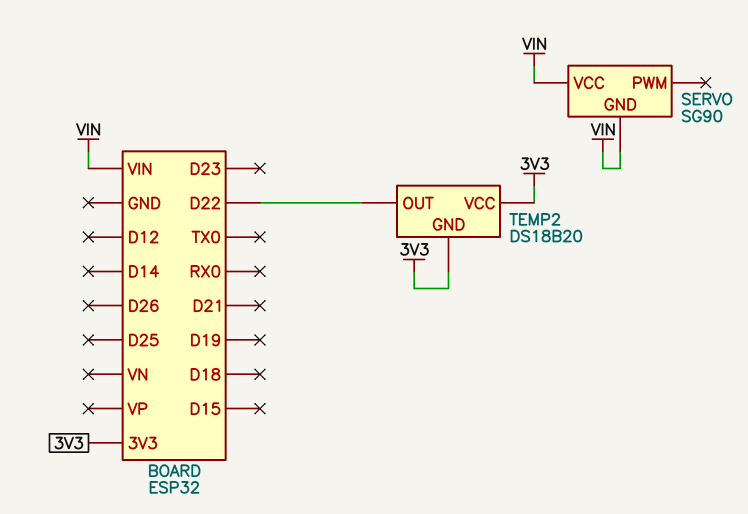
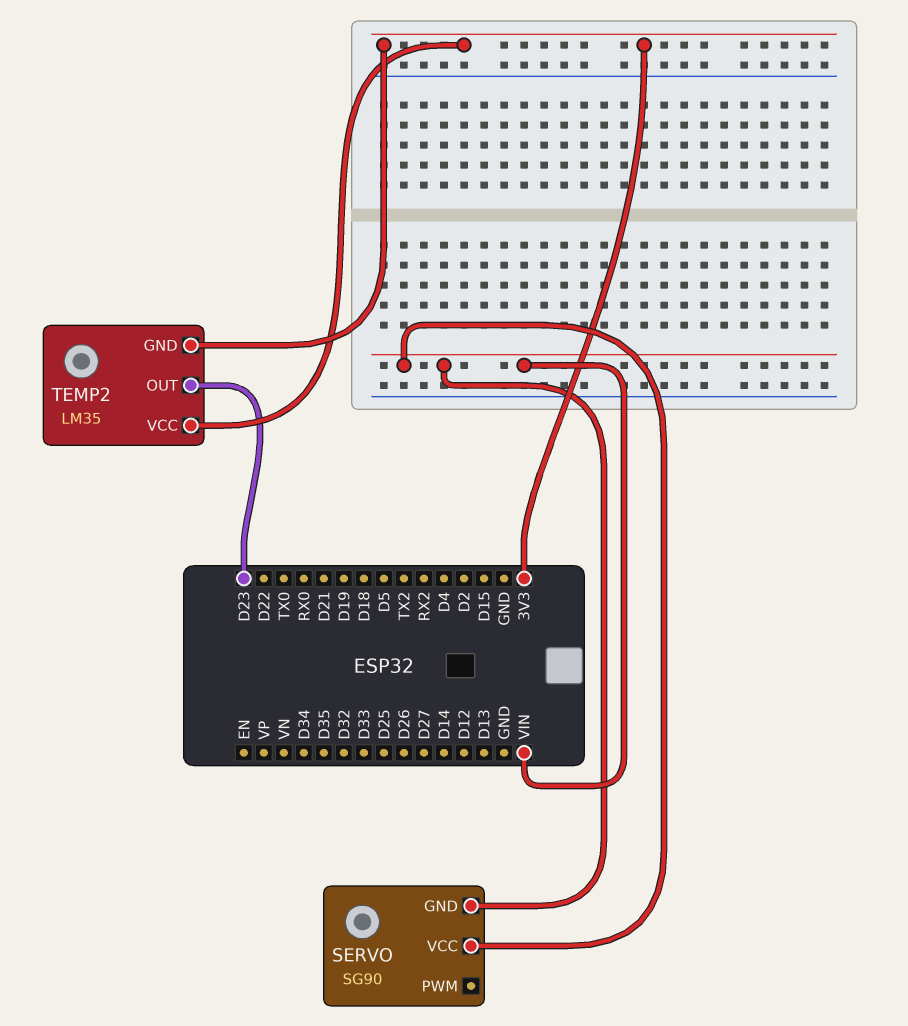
TEMP2: DS18B20 -> LM35
TEMP2 pin OUT: D22 -> D23

